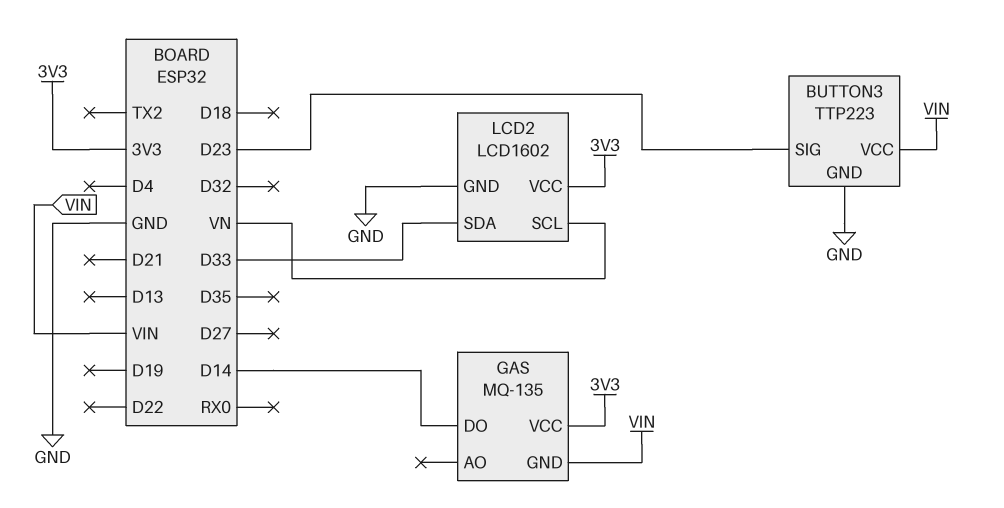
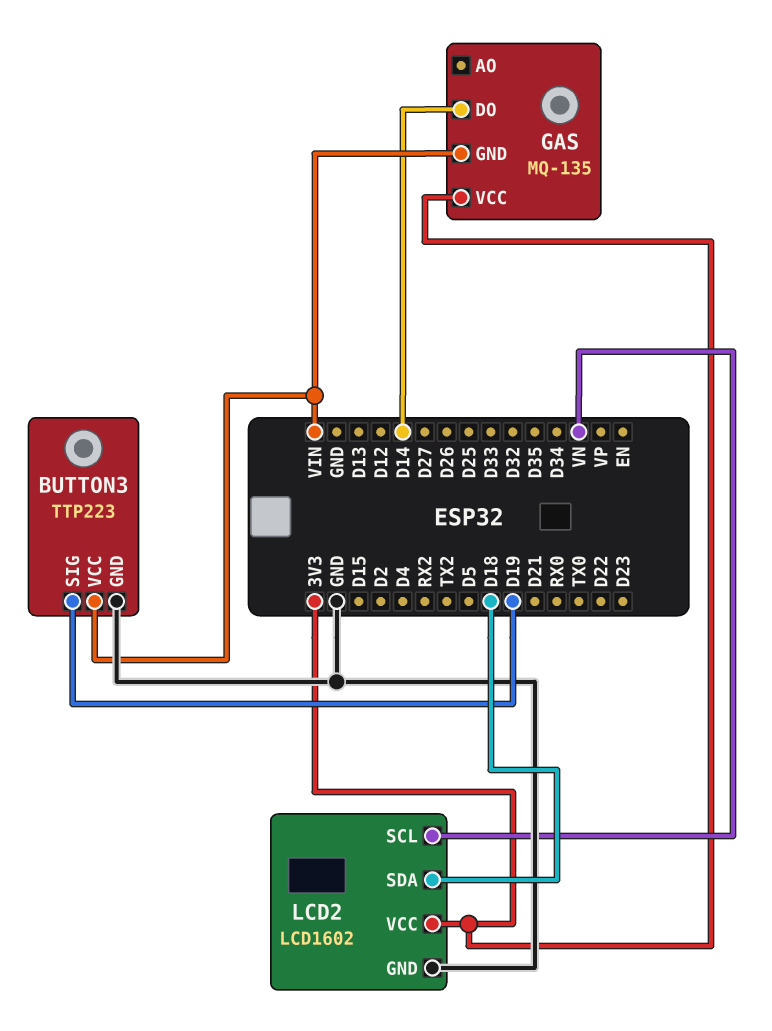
BUTTON3 pin SIG: D23 -> D19
LCD2 pin SDA: D33 -> D18

